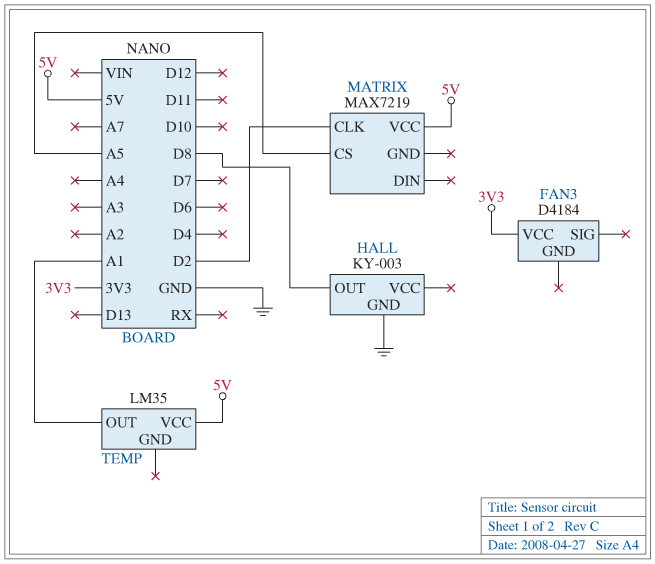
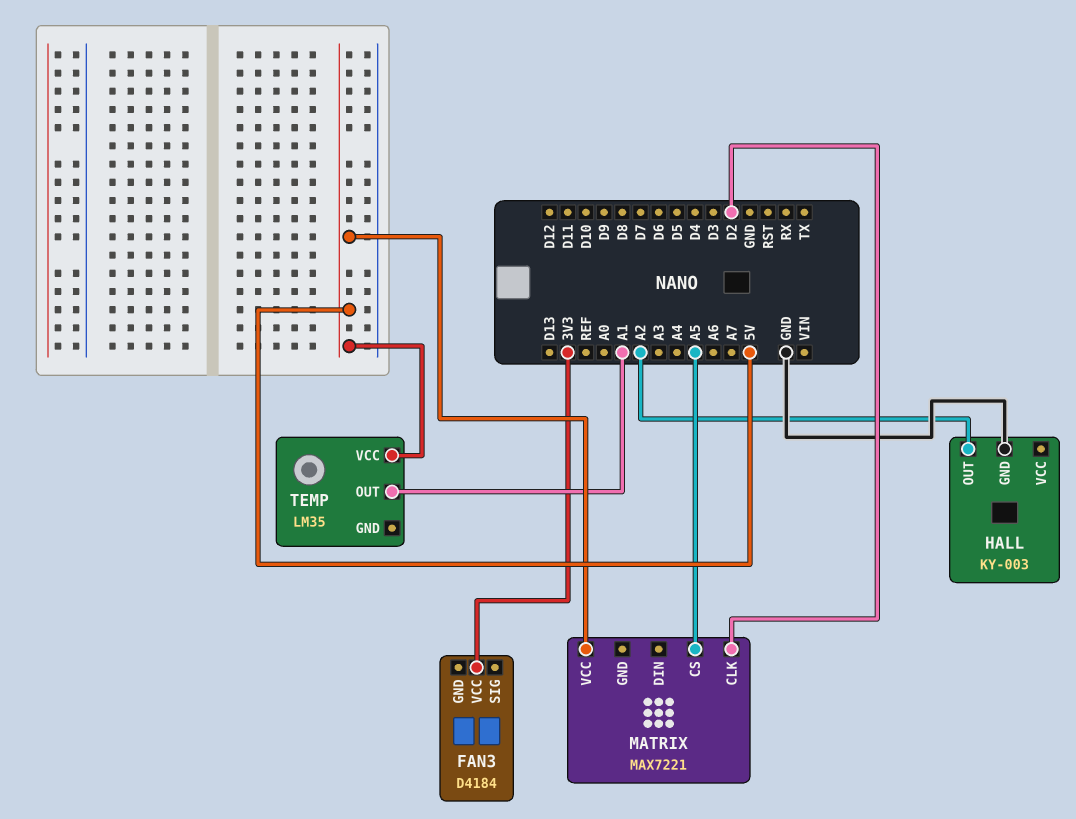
HALL pin OUT: D8 -> A2
MATRIX: MAX7219 -> MAX7221

